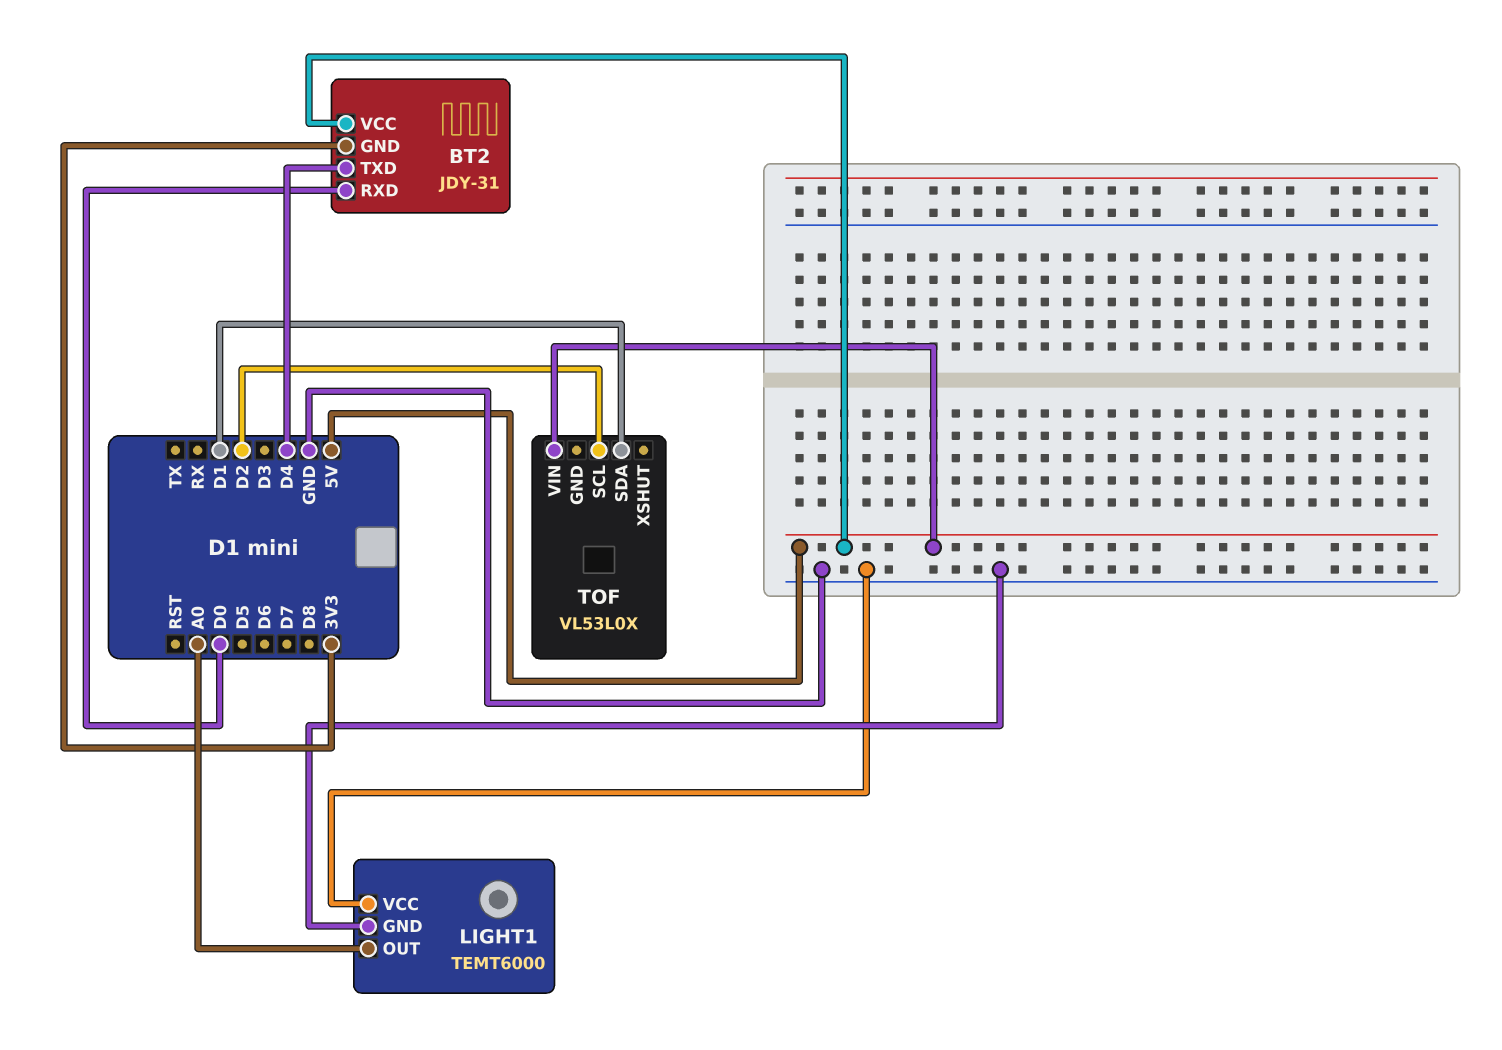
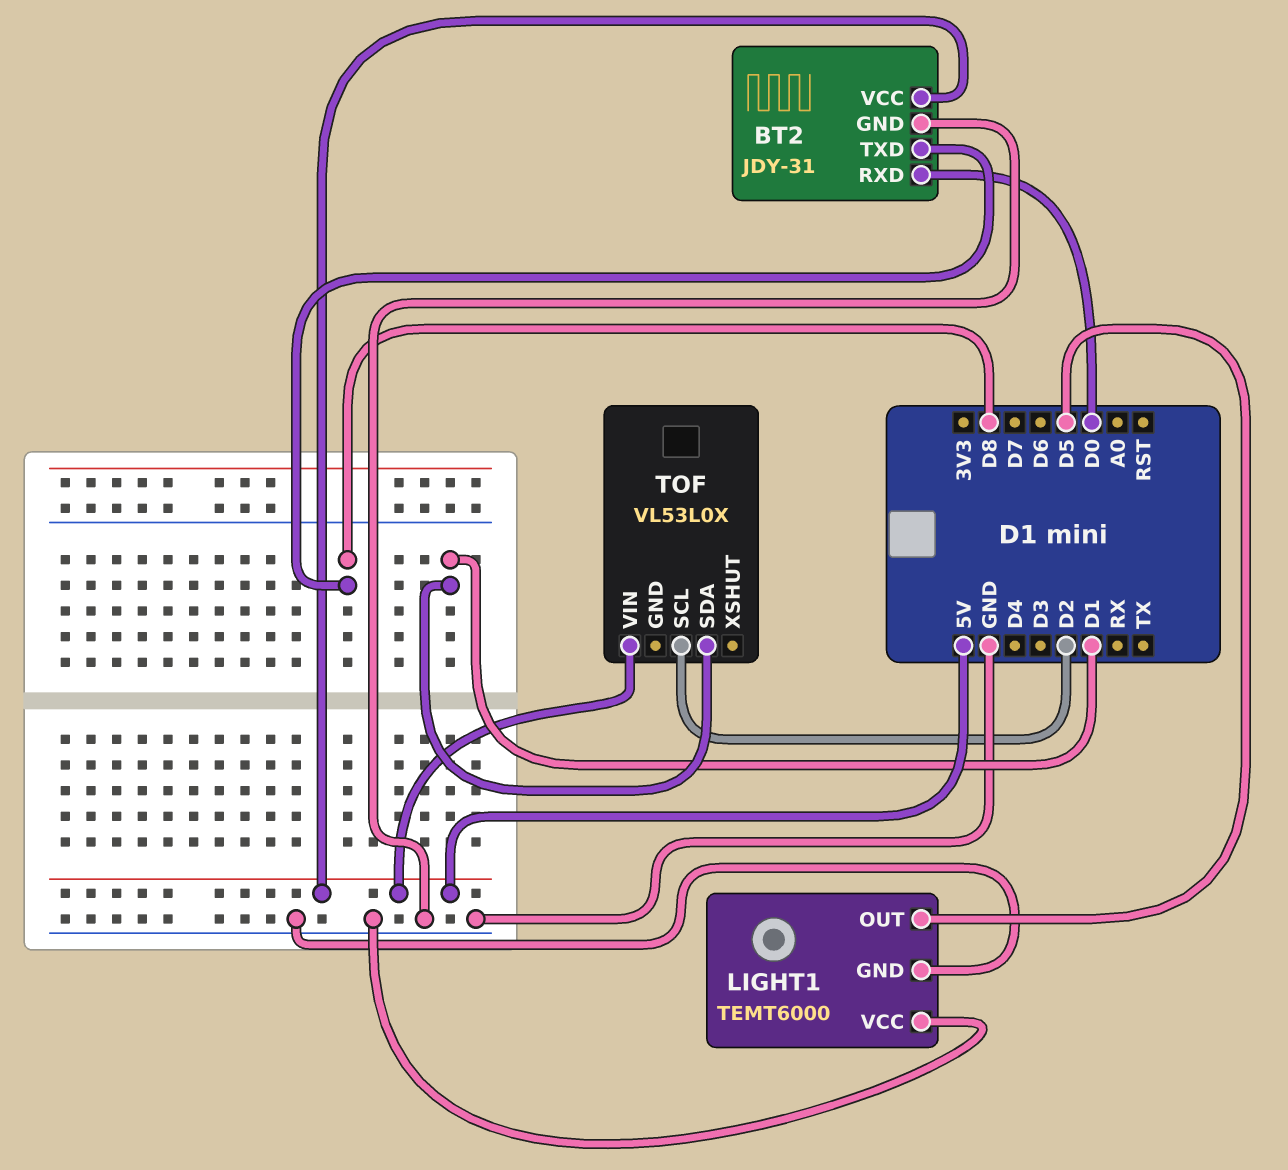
BT2 pin GND: 3V3 -> GND
BT2 pin TXD: D4 -> D8
LIGHT1 pin OUT: A0 -> D5

